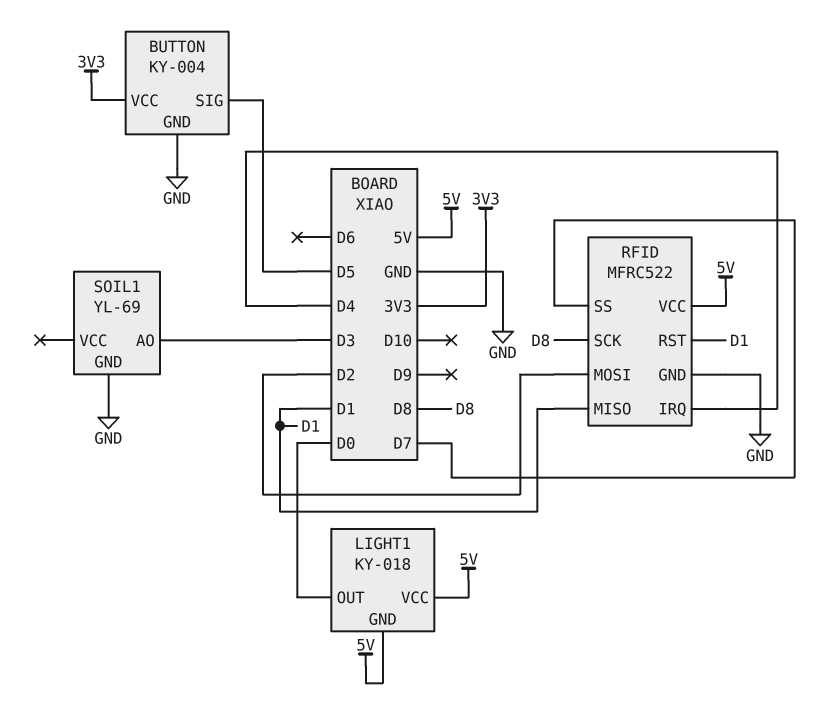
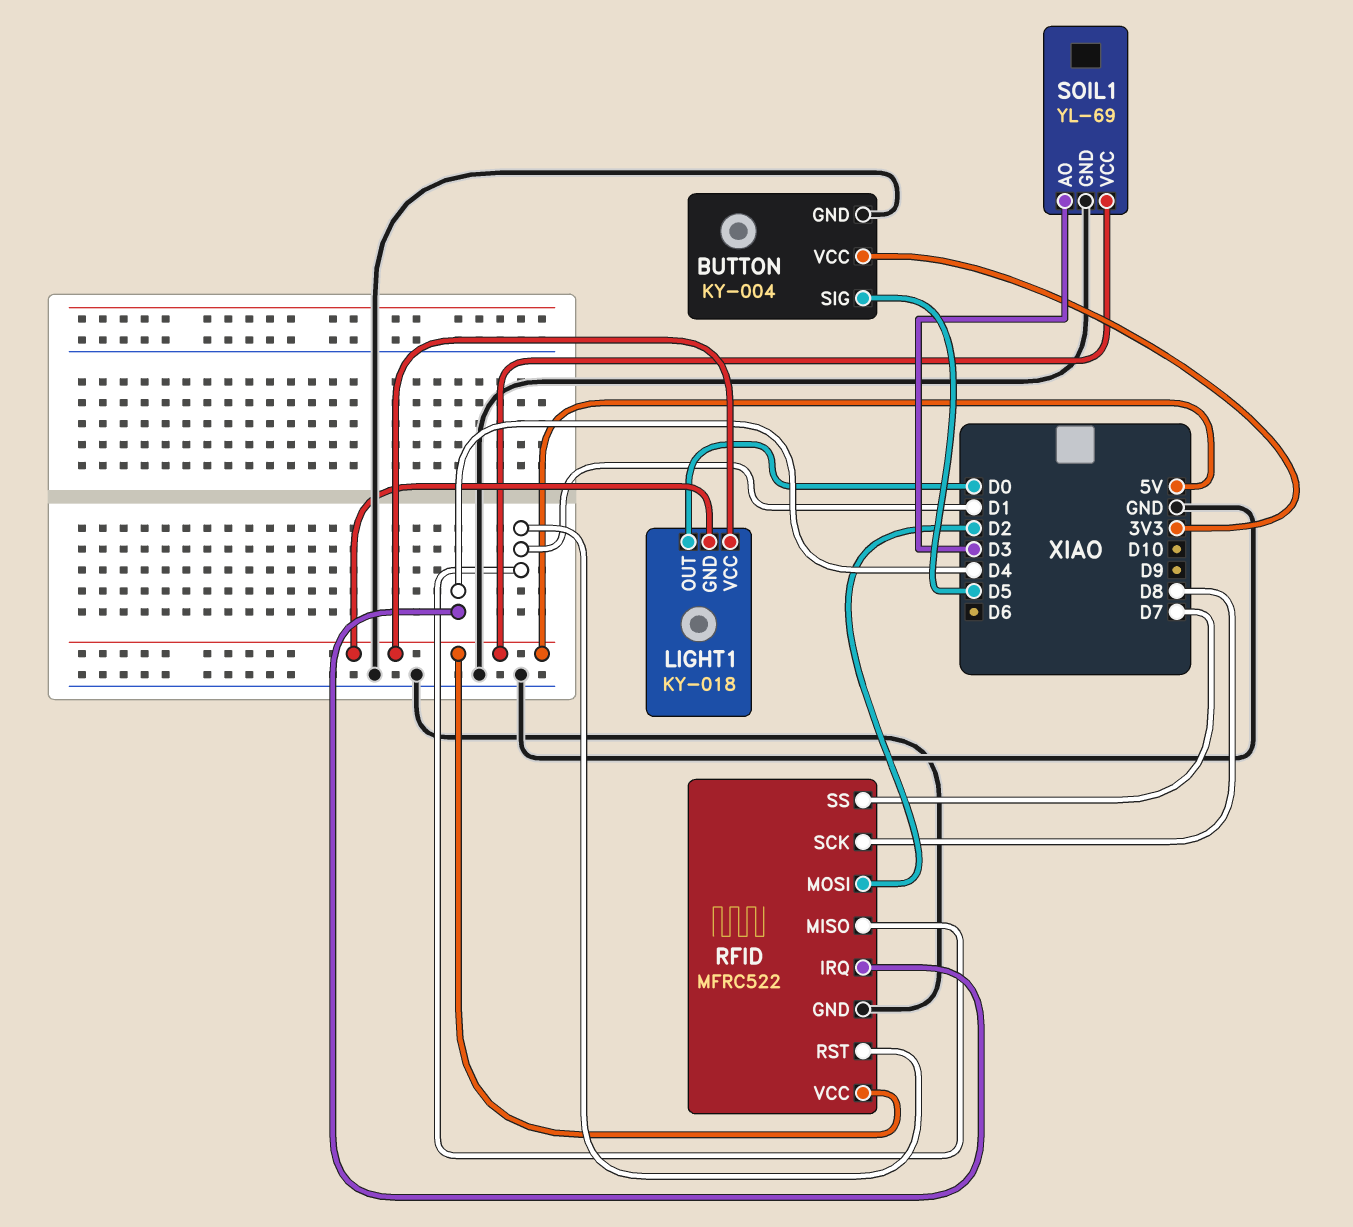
SOIL1 pin VCC: none -> 5V

